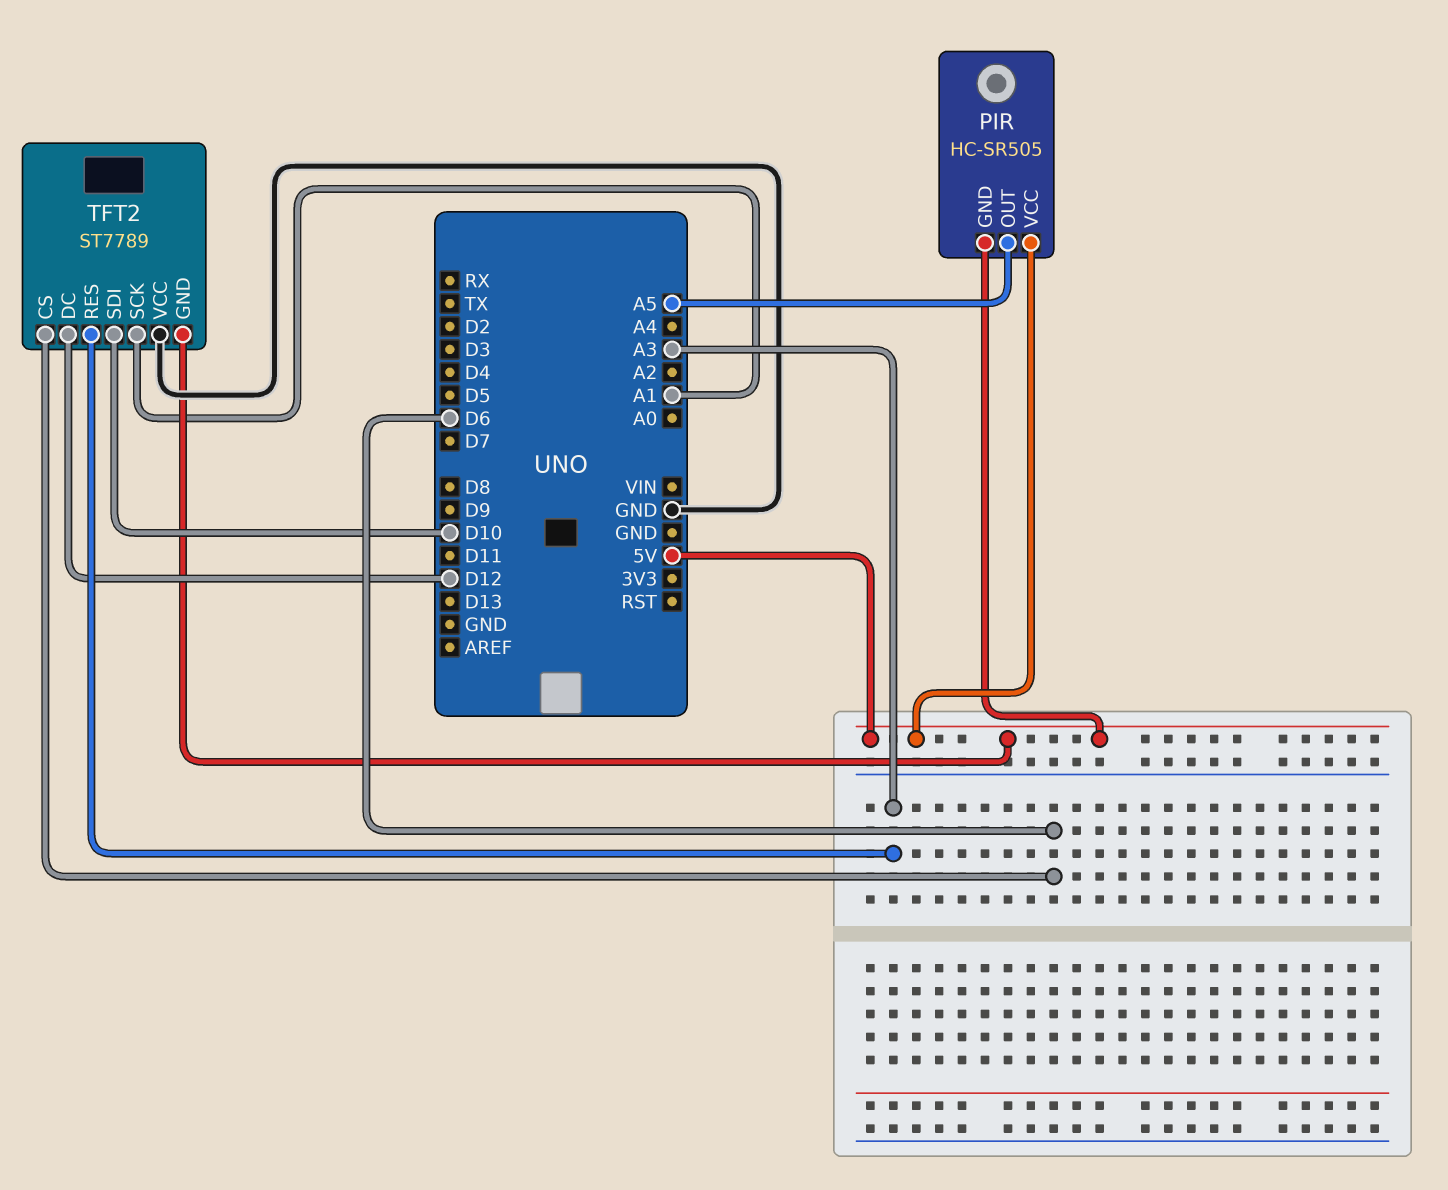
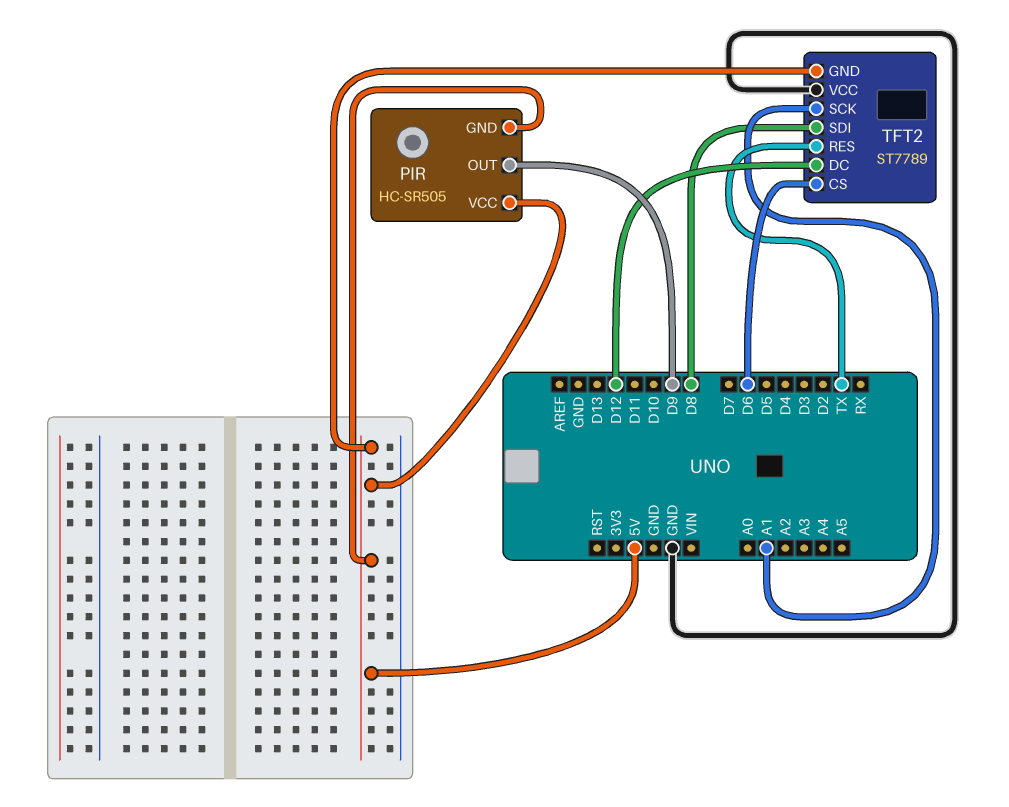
PIR pin OUT: A5 -> D9
TFT2 pin RES: A3 -> TX
TFT2 pin SDI: D10 -> D8

